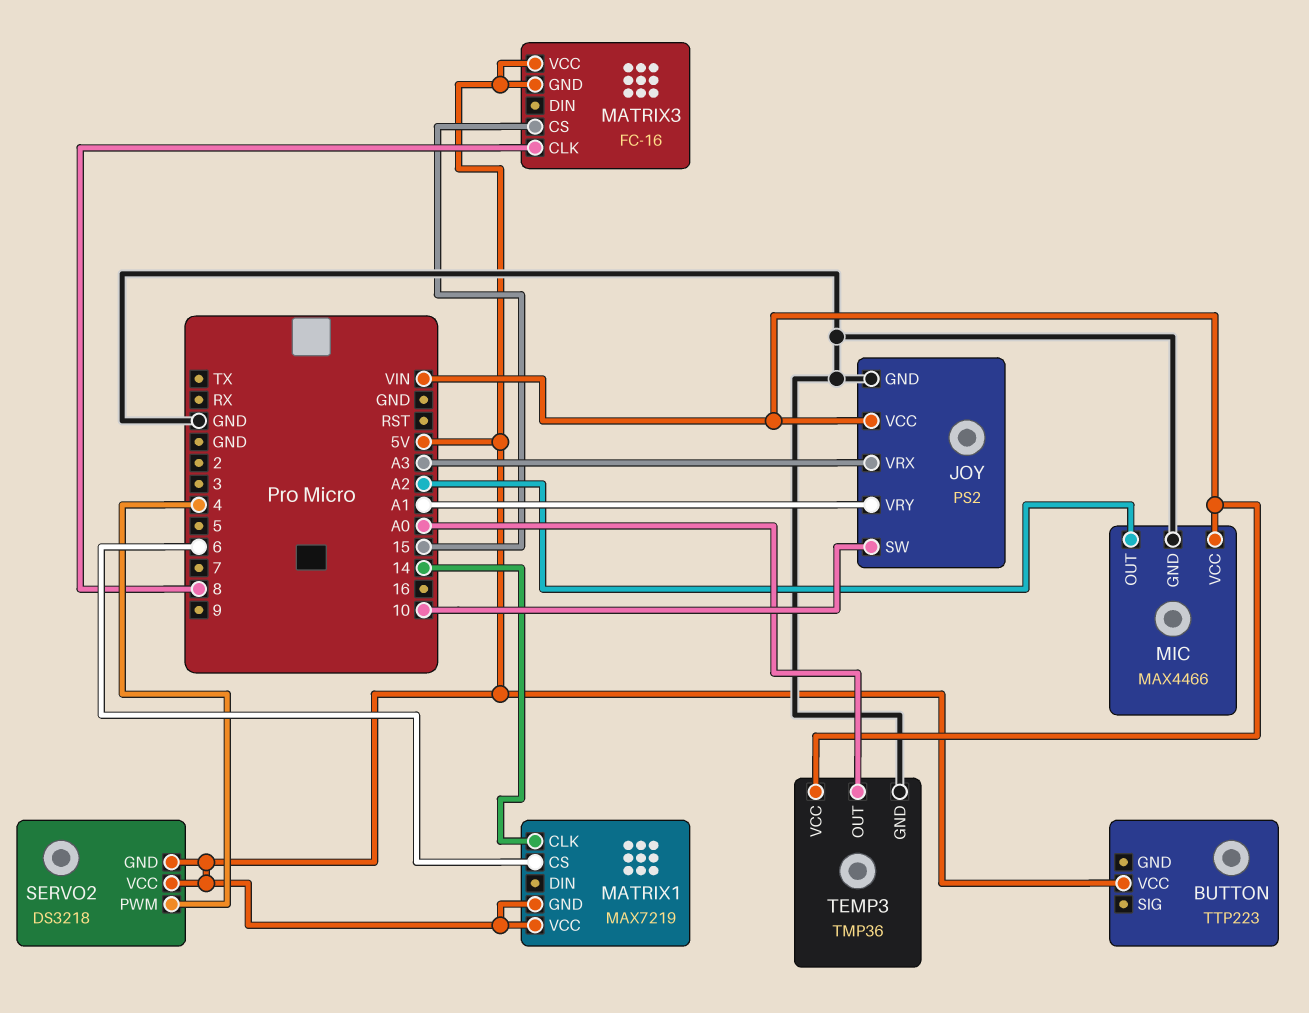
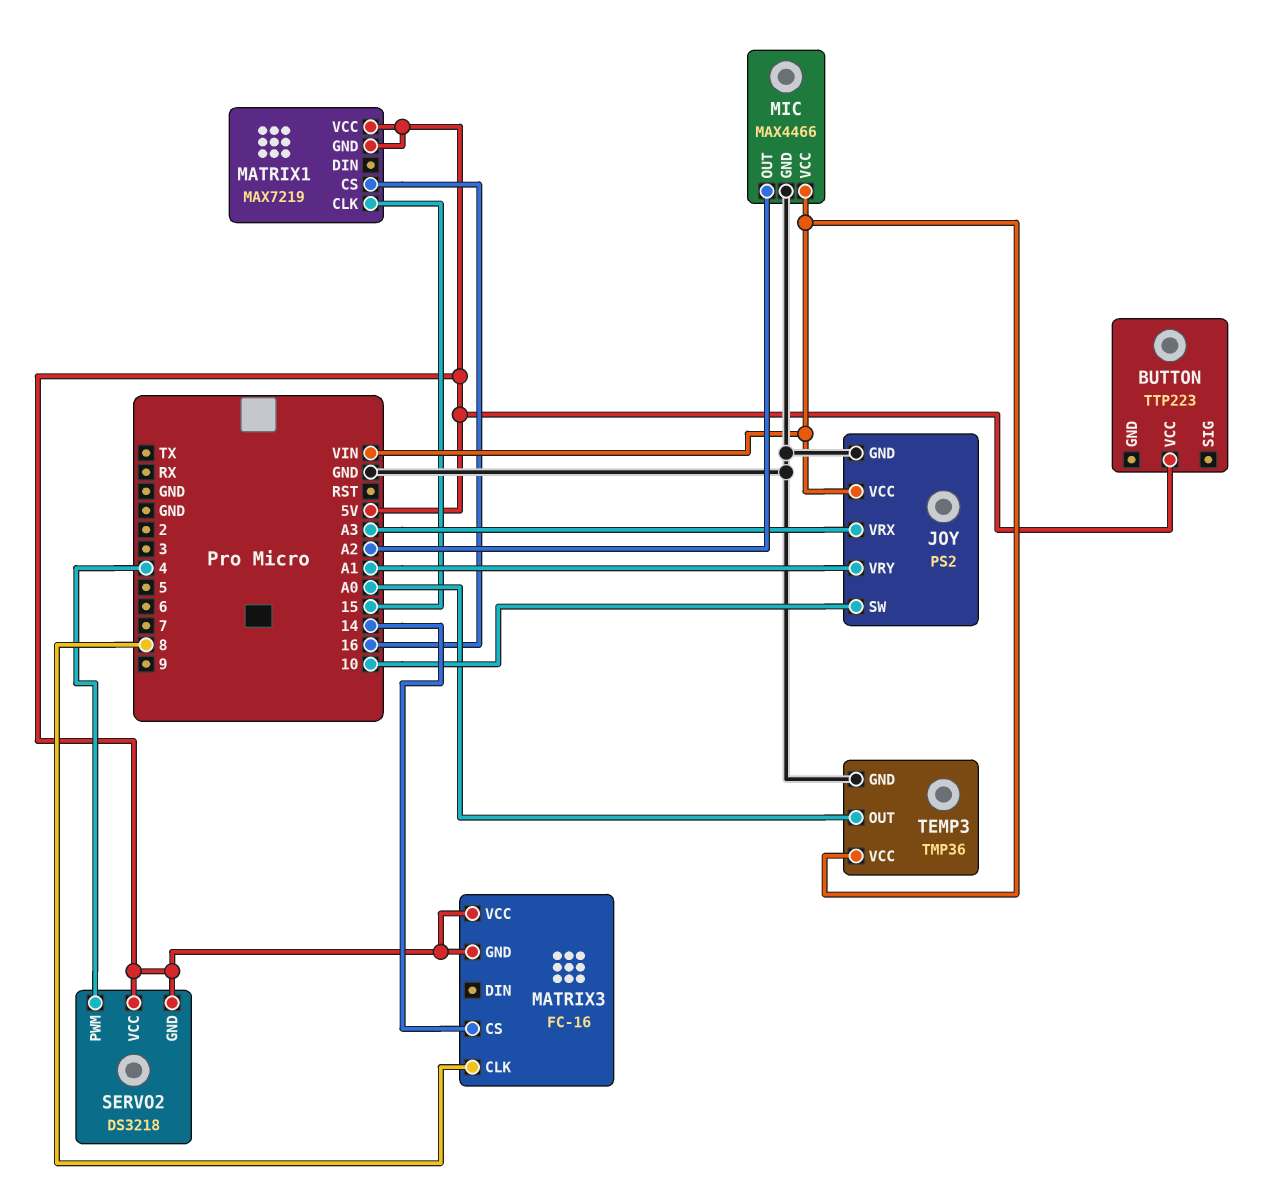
MATRIX1 pin CLK: 14 -> 15
MATRIX1 pin CS: 6 -> 16
MATRIX3 pin CS: 15 -> 14

